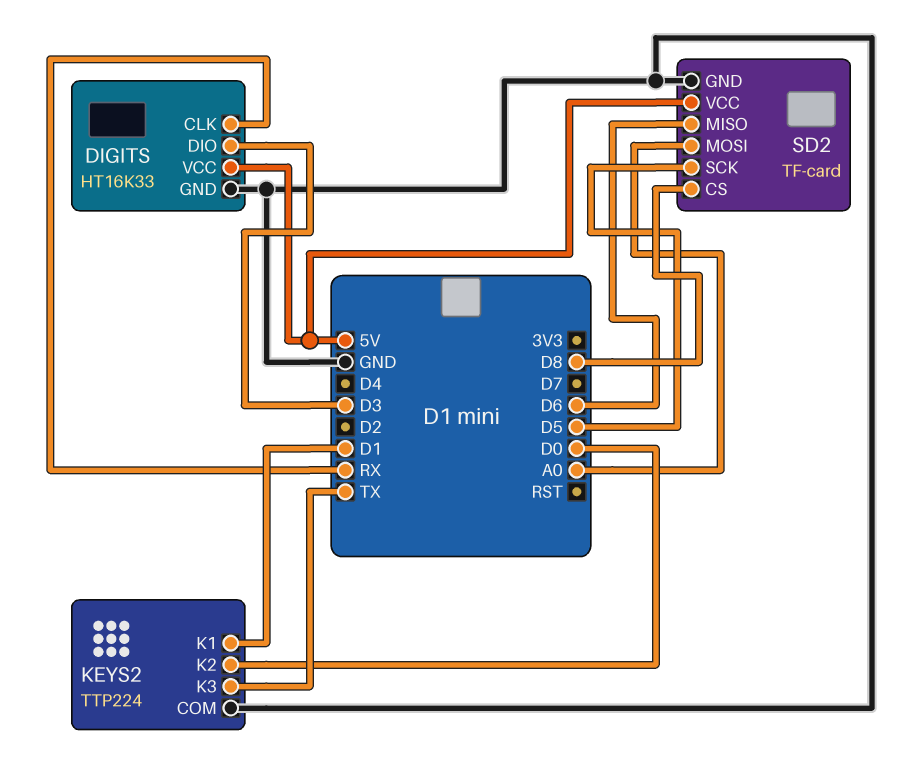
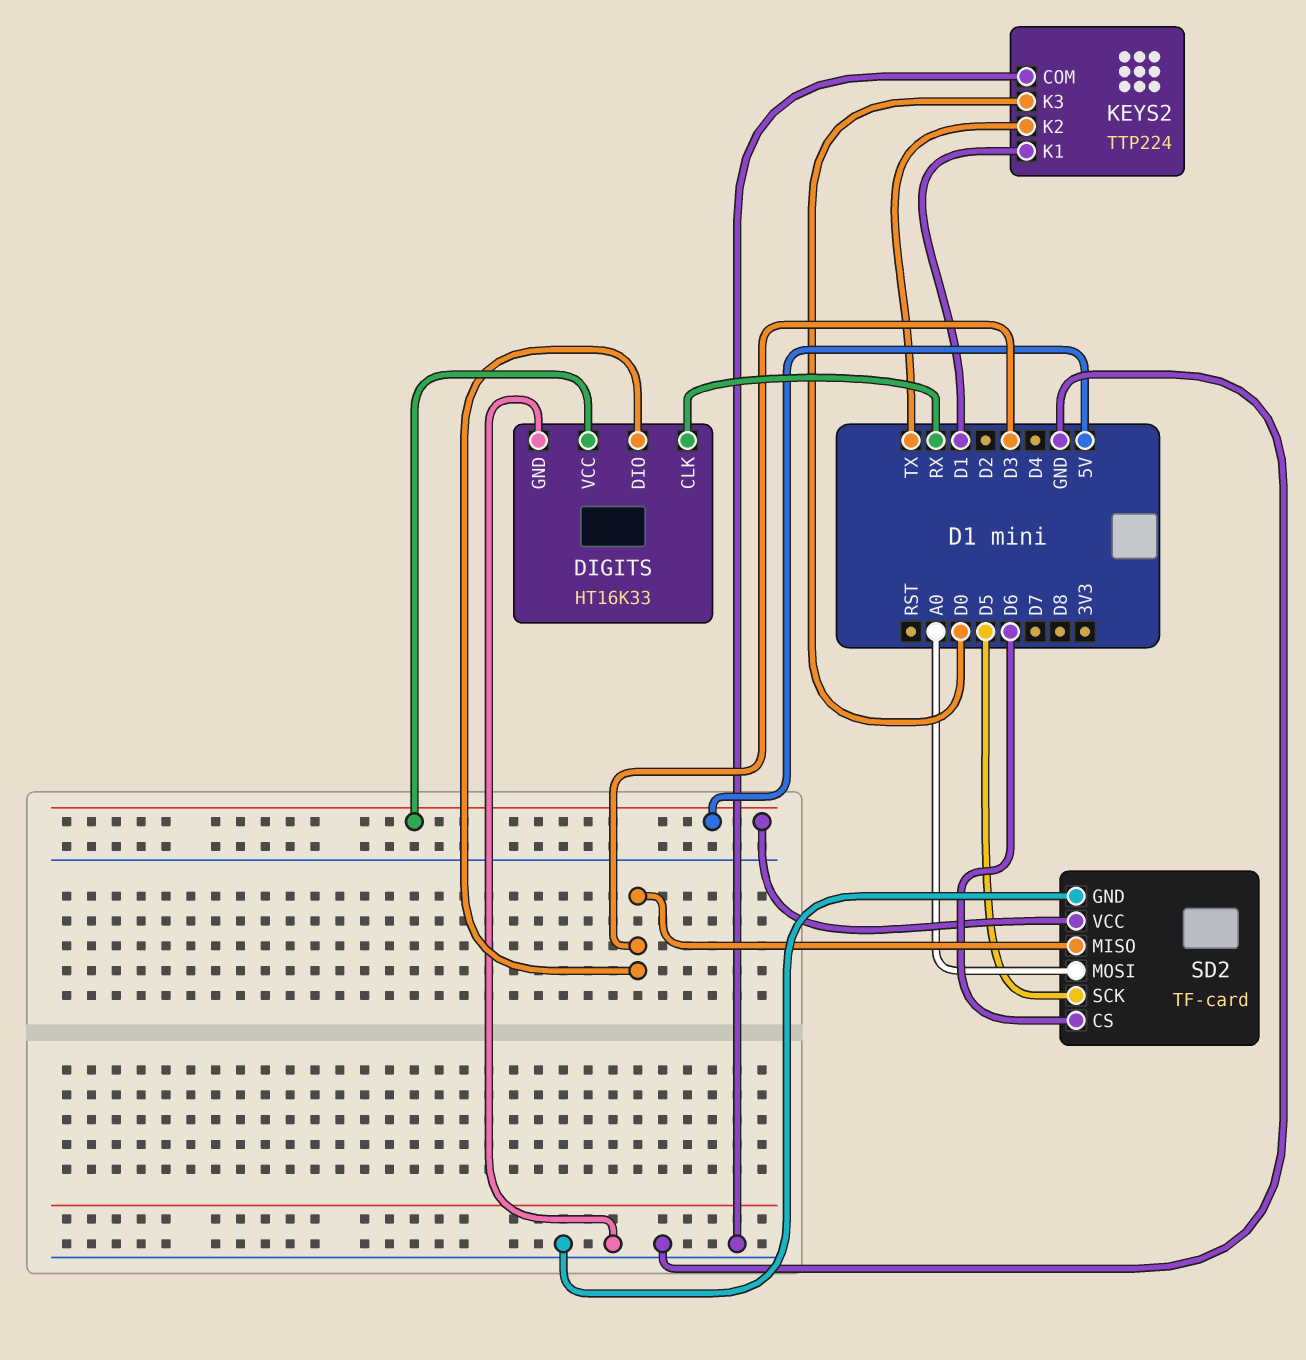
KEYS2 pin K2: D0 -> TX
KEYS2 pin K3: TX -> D0
SD2 pin CS: D8 -> D6
SD2 pin MISO: D6 -> D3

